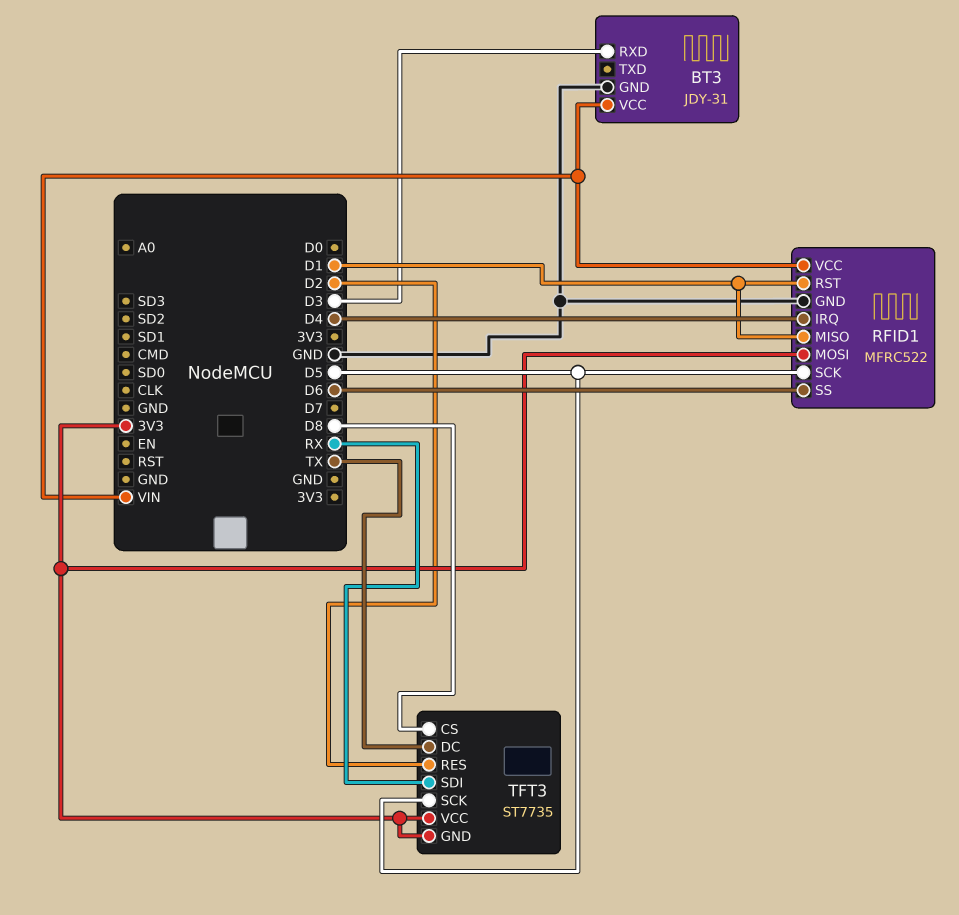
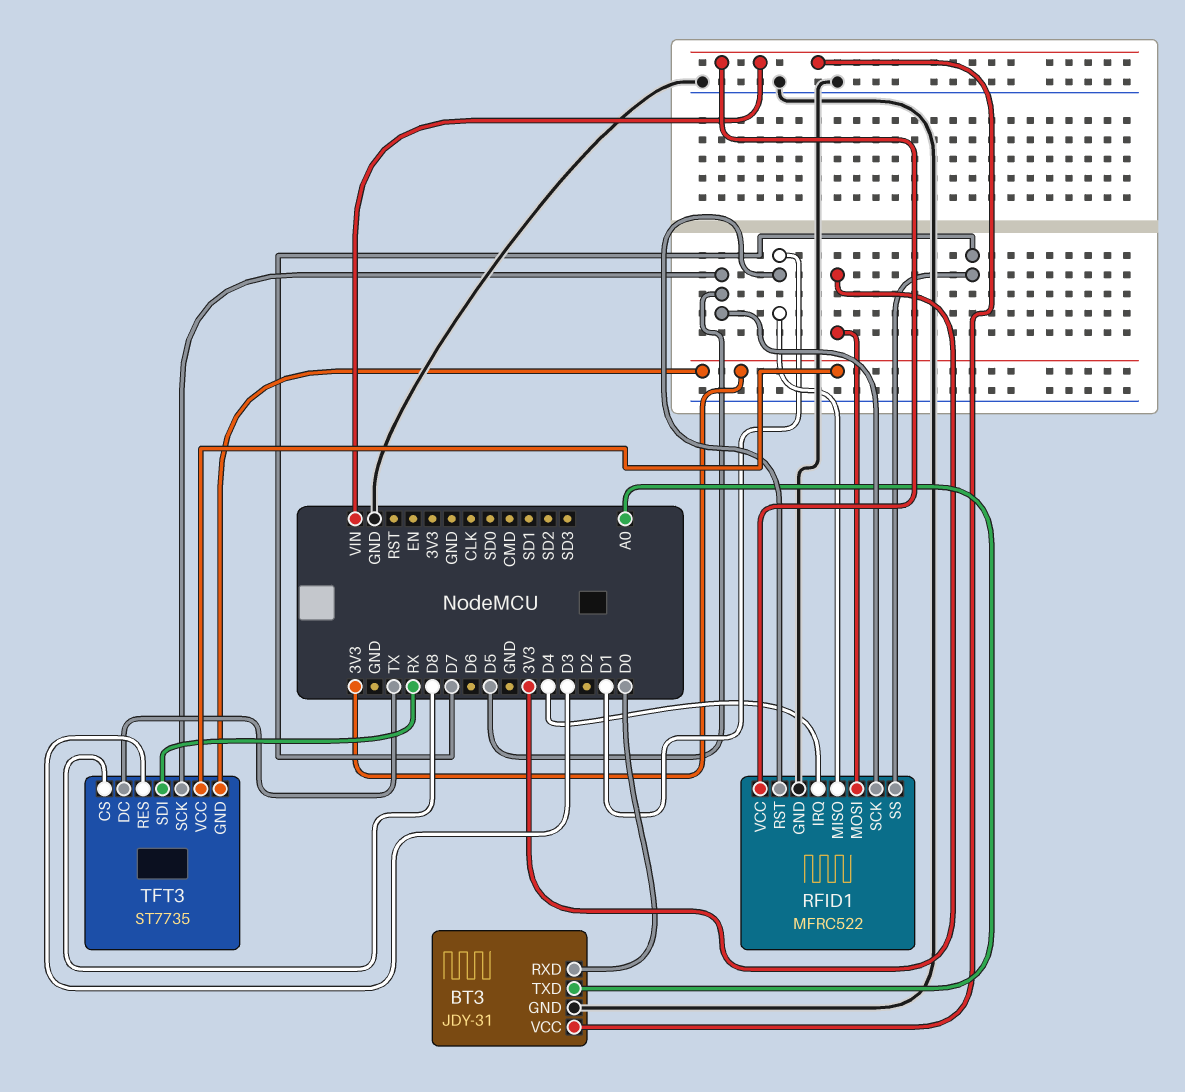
BT3 pin RXD: D3 -> D0
BT3 pin TXD: none -> A0
RFID1 pin SS: D6 -> D7
TFT3 pin RES: D2 -> D3

